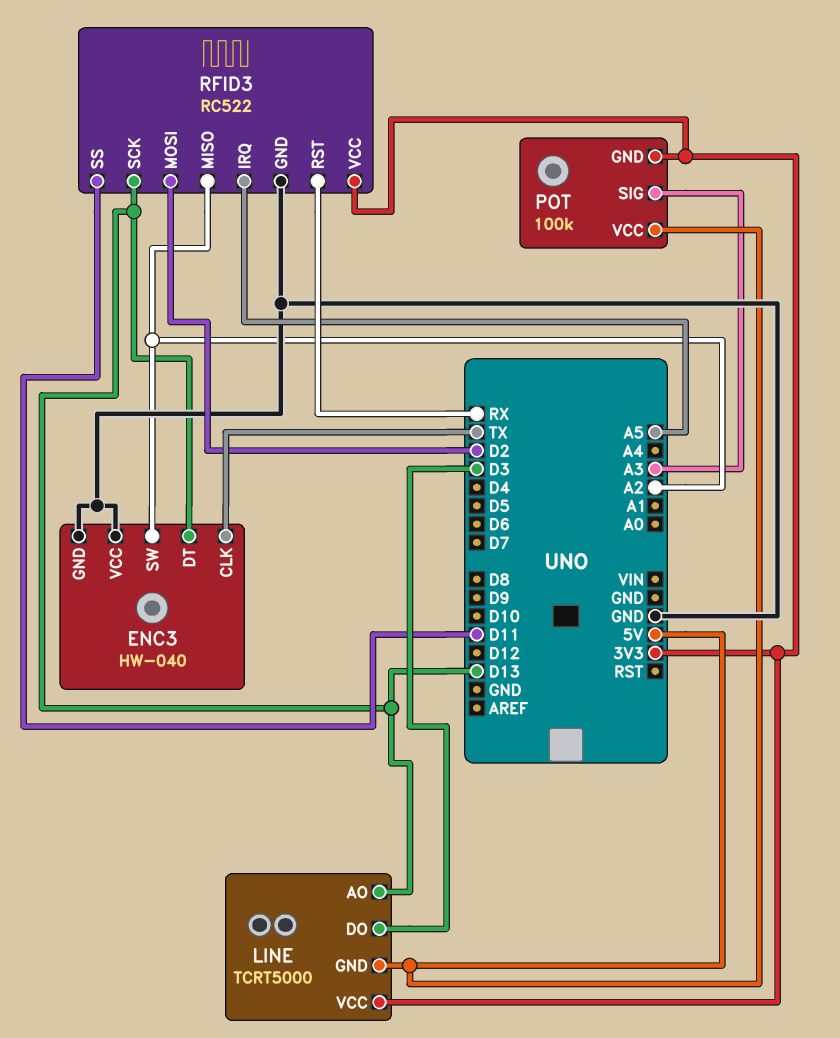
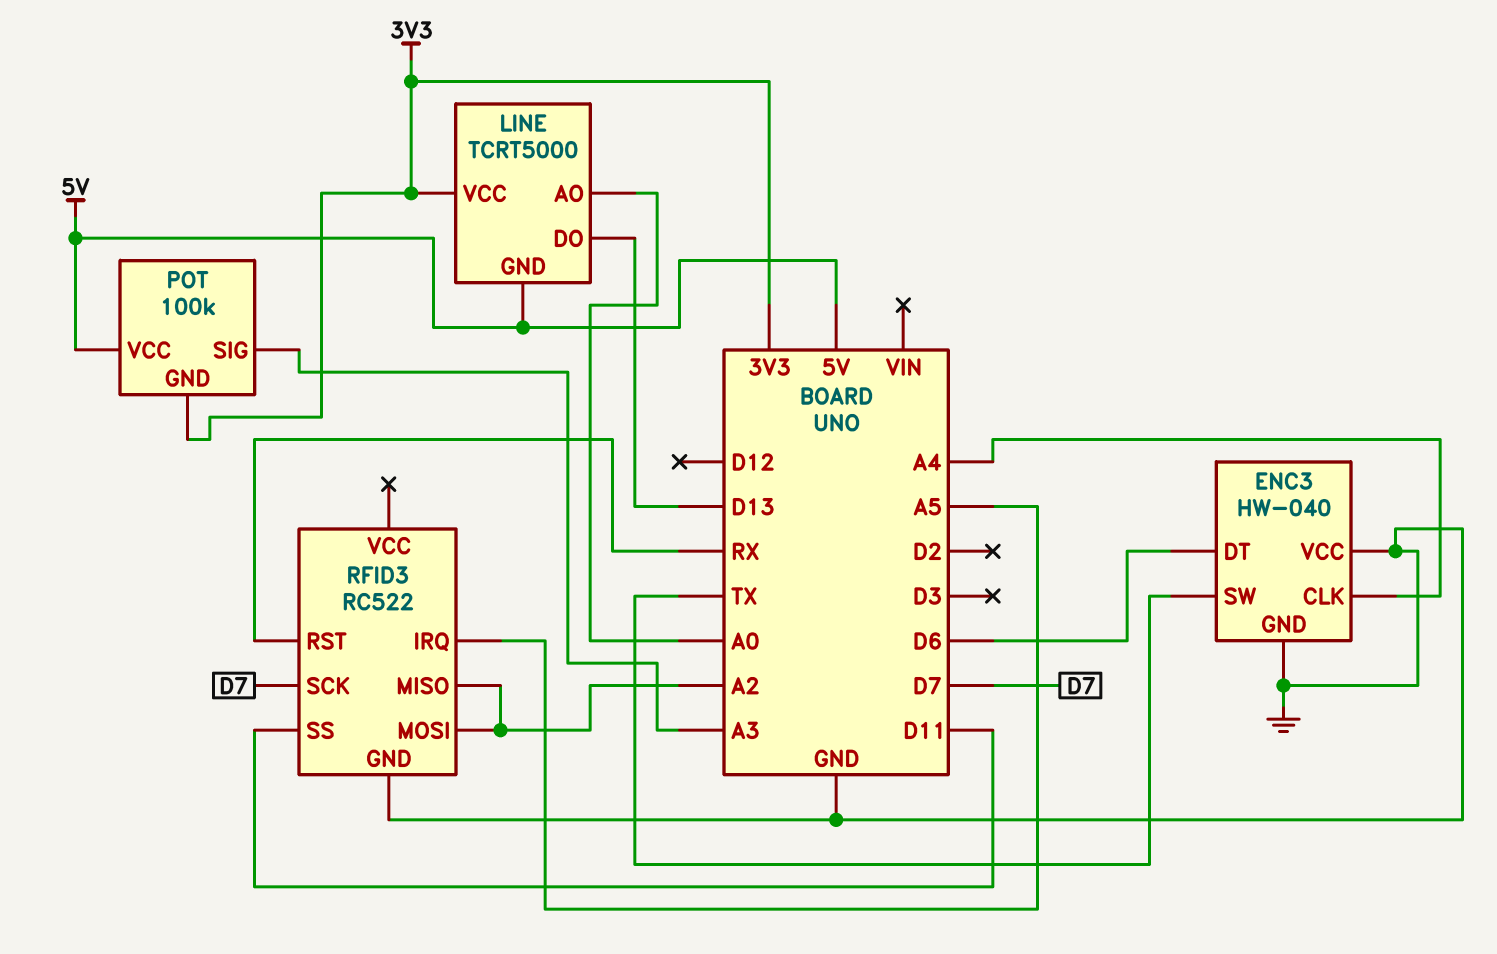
ENC3 pin CLK: TX -> A4
ENC3 pin DT: D13 -> D6
ENC3 pin SW: A2 -> TX
LINE pin AO: D13 -> A0
LINE pin DO: D3 -> D13
RFID3 pin MOSI: D2 -> A2
RFID3 pin SCK: D13 -> D7
RFID3 pin VCC: 3V3 -> none

